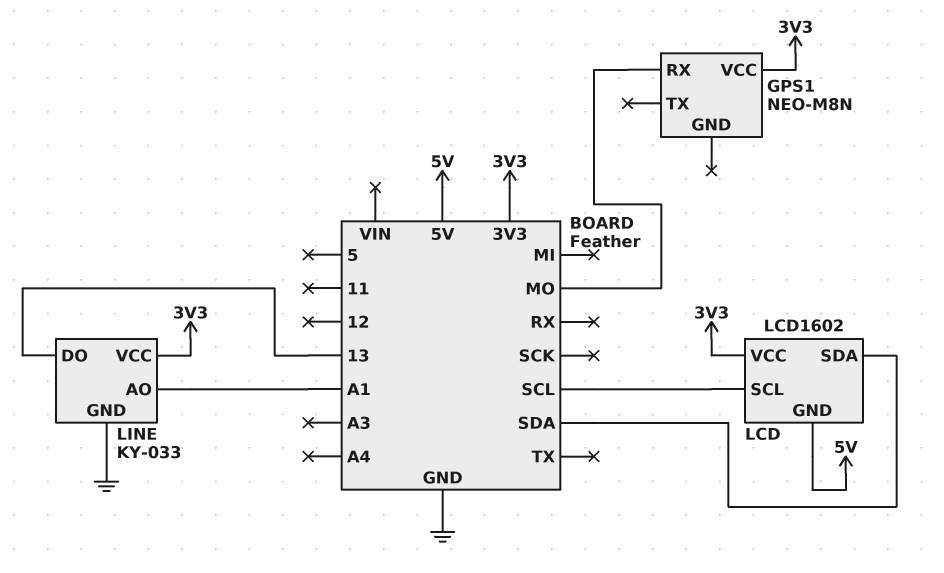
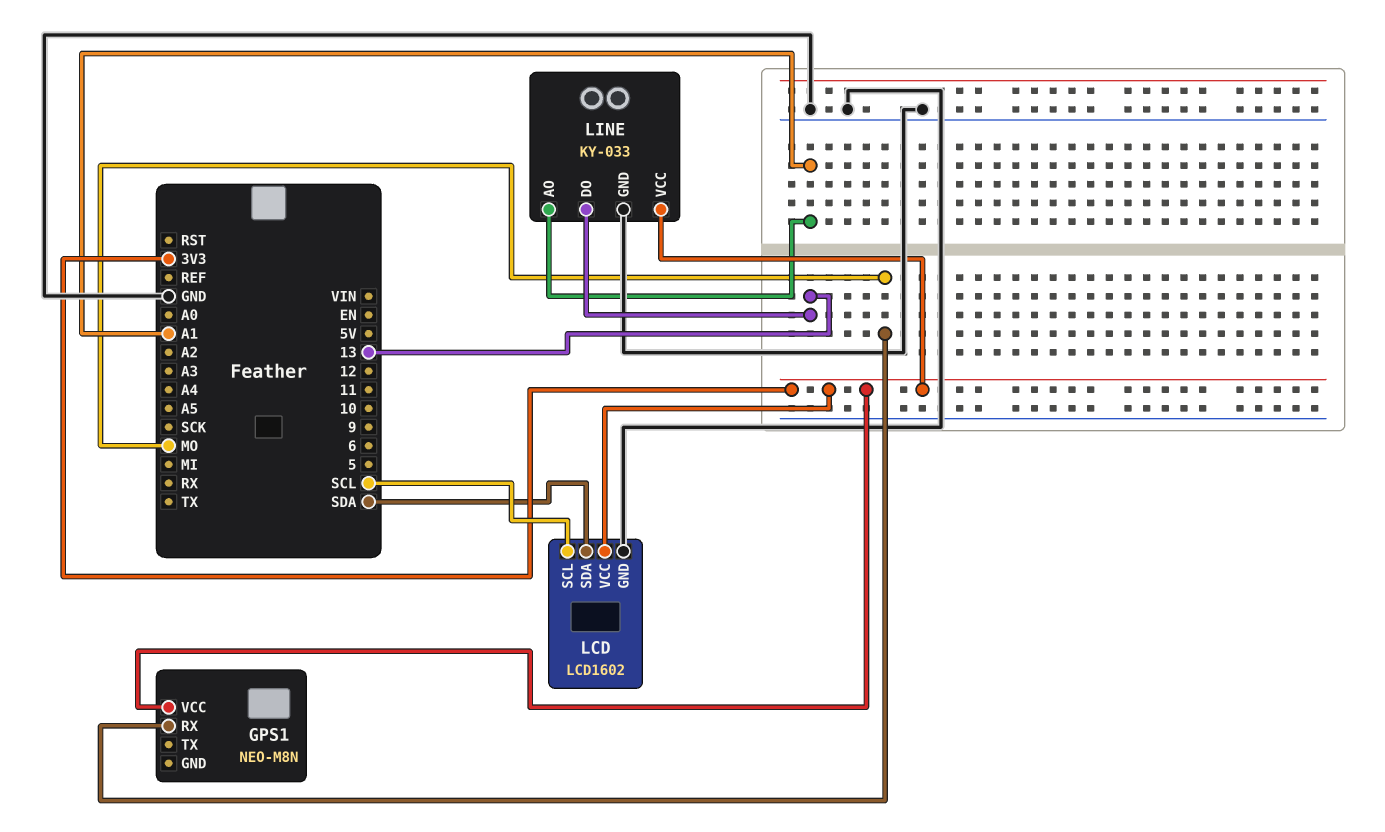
LCD pin GND: 5V -> GND

